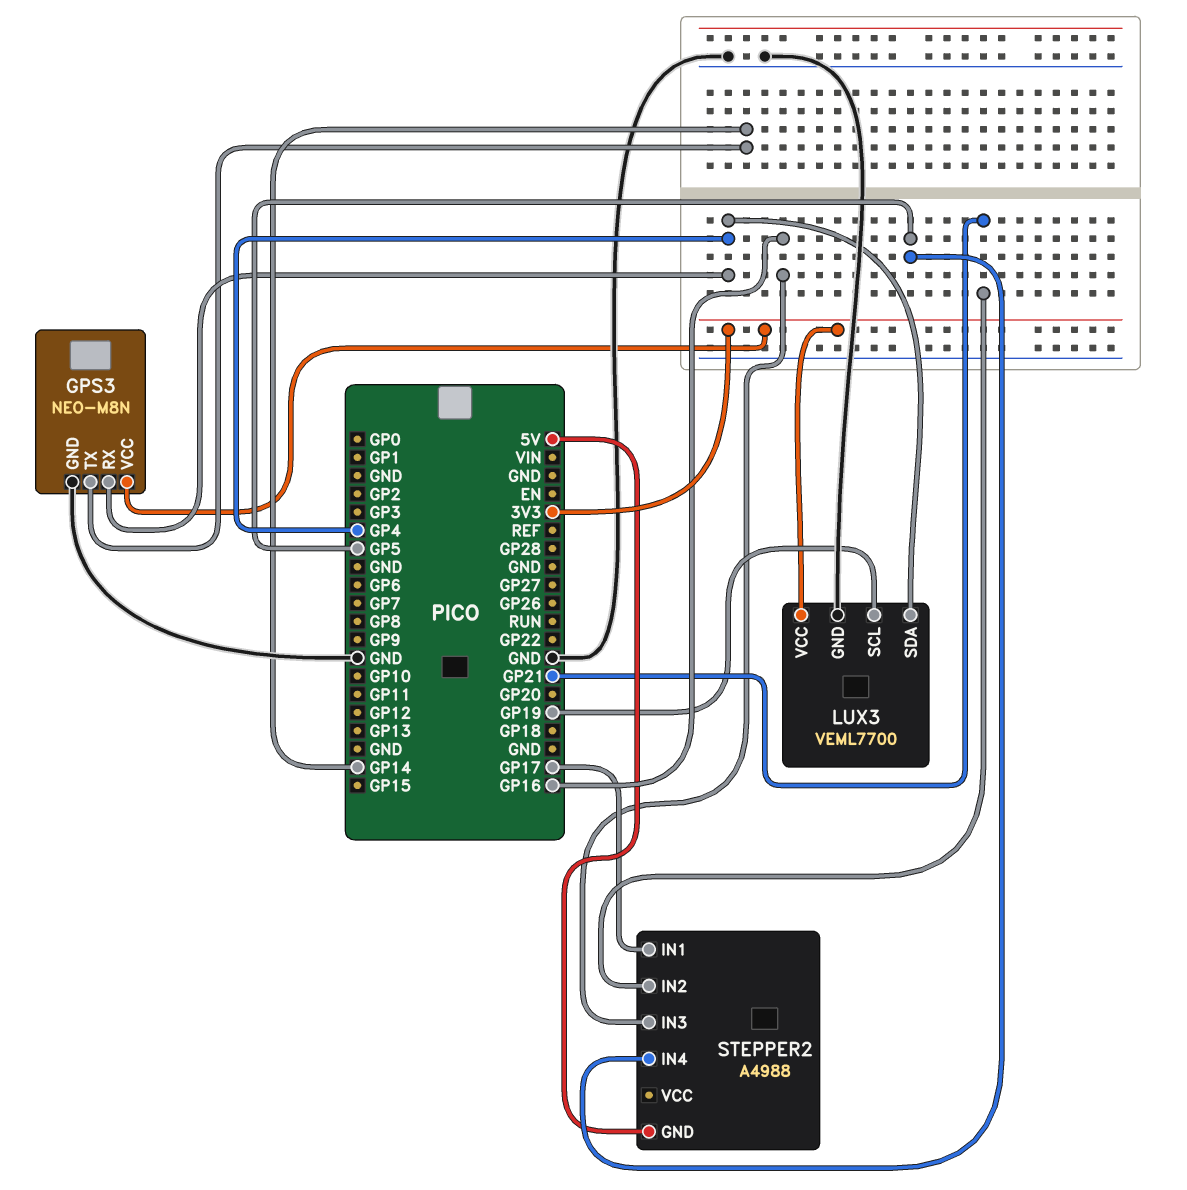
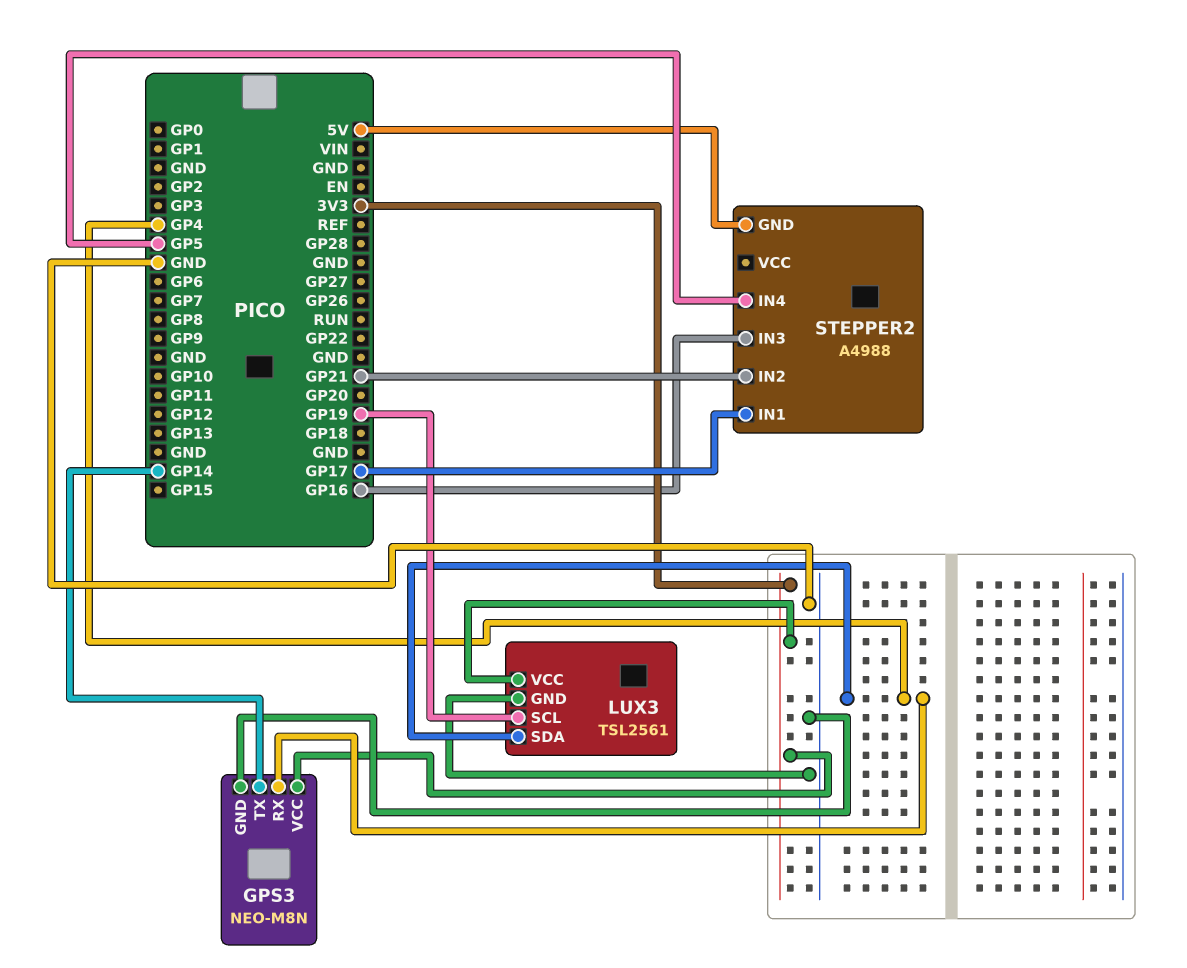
LUX3: VEML7700 -> TSL2561

